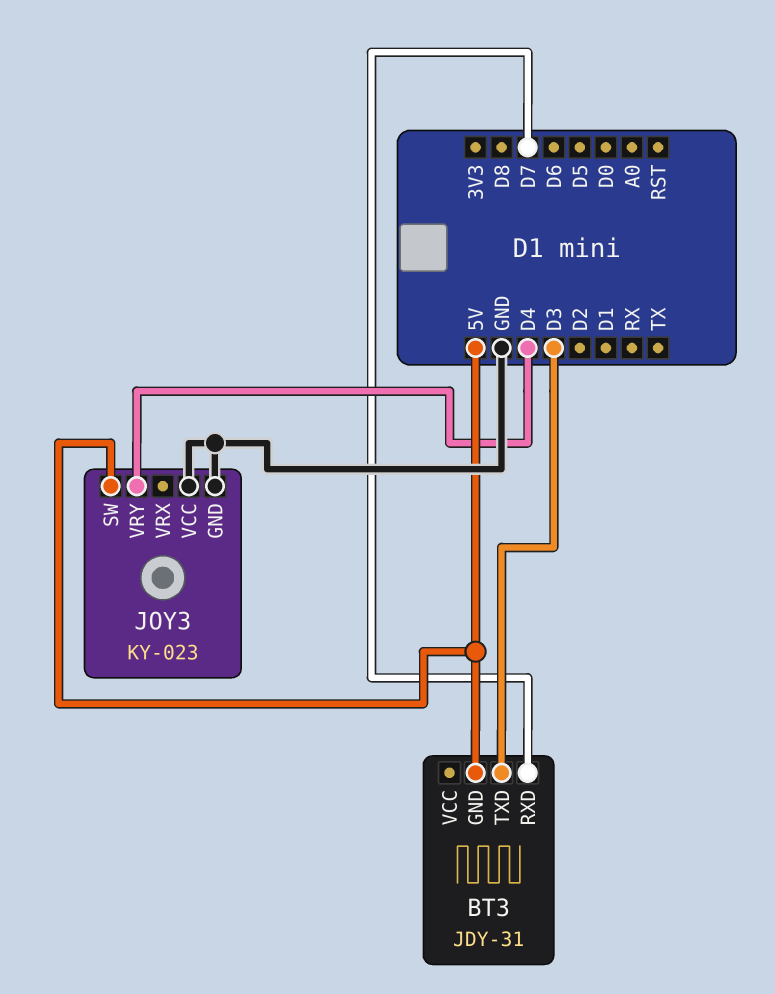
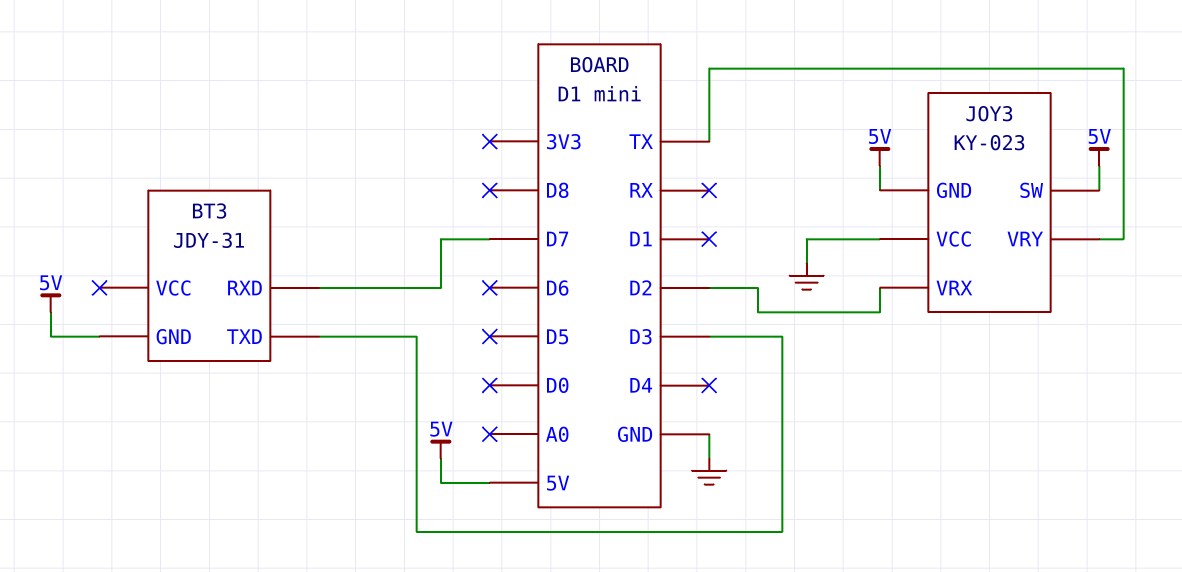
JOY3 pin GND: GND -> 5V
JOY3 pin VRX: none -> D2
JOY3 pin VRY: D4 -> TX

